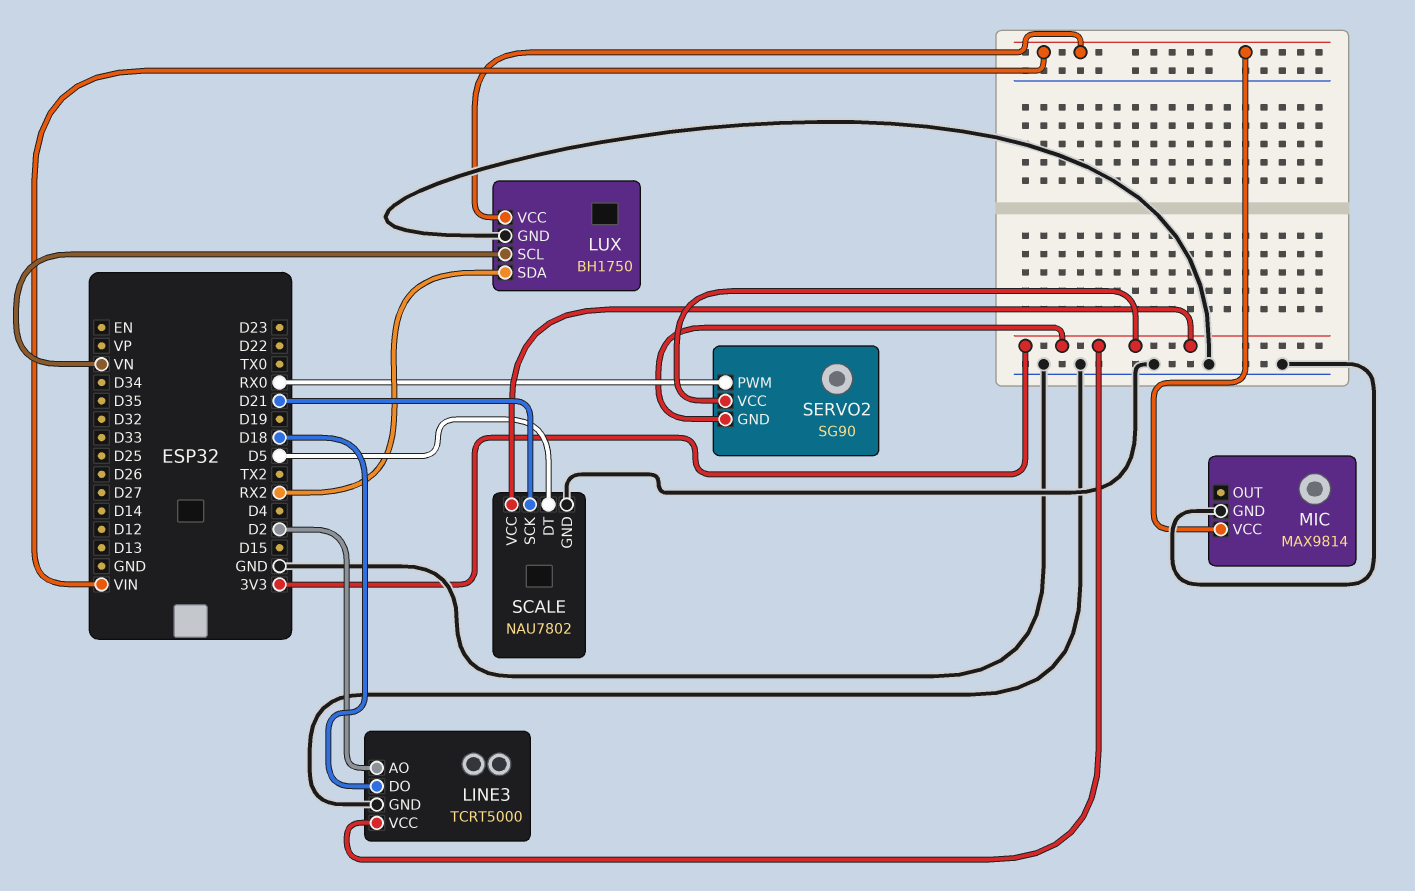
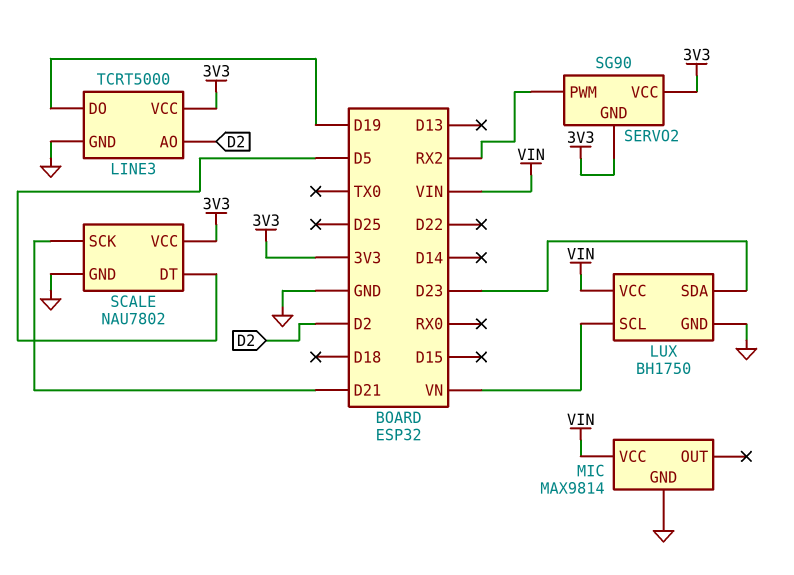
LINE3 pin DO: D18 -> D19
LUX pin SDA: RX2 -> D23
SERVO2 pin PWM: RX0 -> RX2

